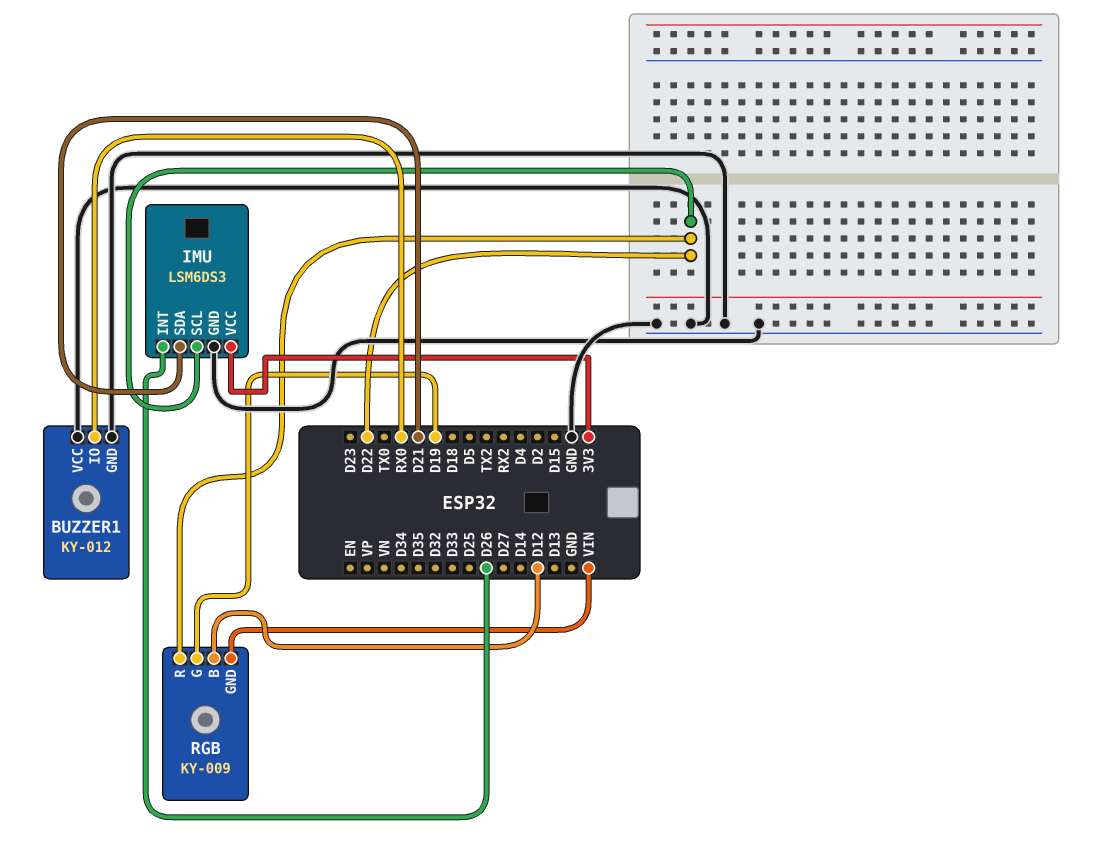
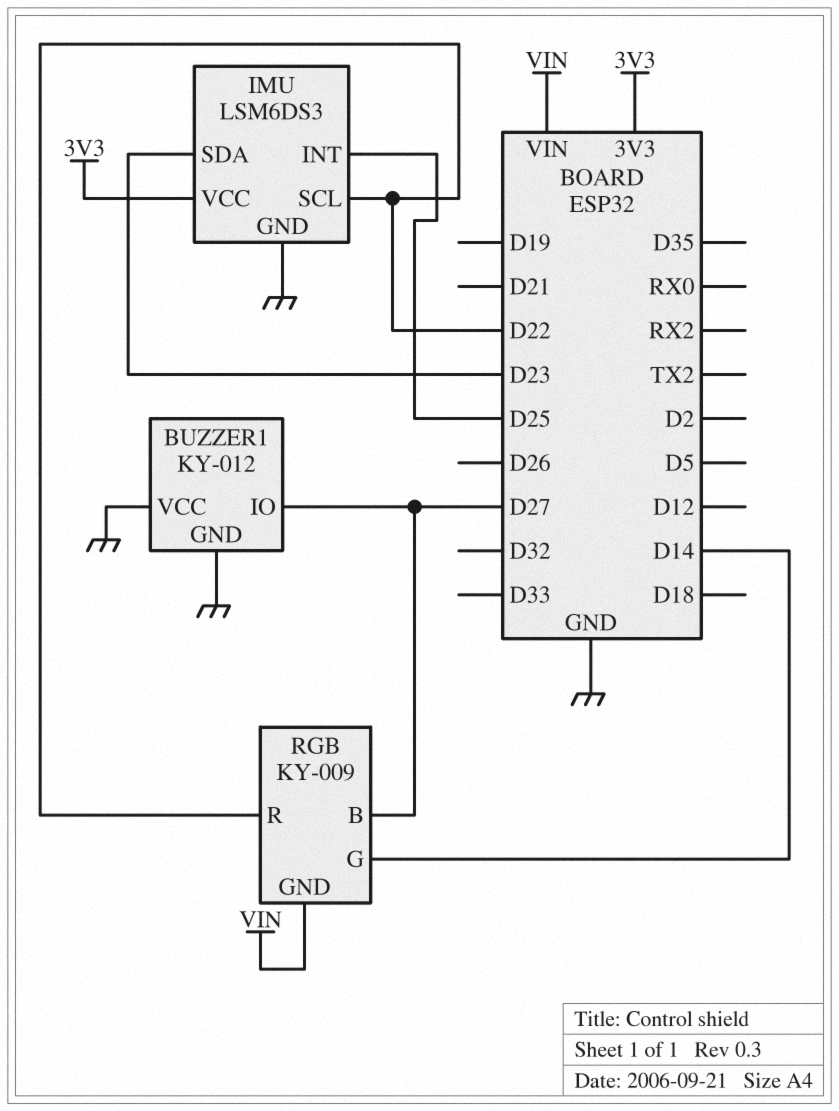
BUZZER1 pin IO: RX0 -> D27
IMU pin INT: D26 -> D25
IMU pin SDA: D21 -> D23
RGB pin B: D12 -> D27
RGB pin G: D19 -> D14

